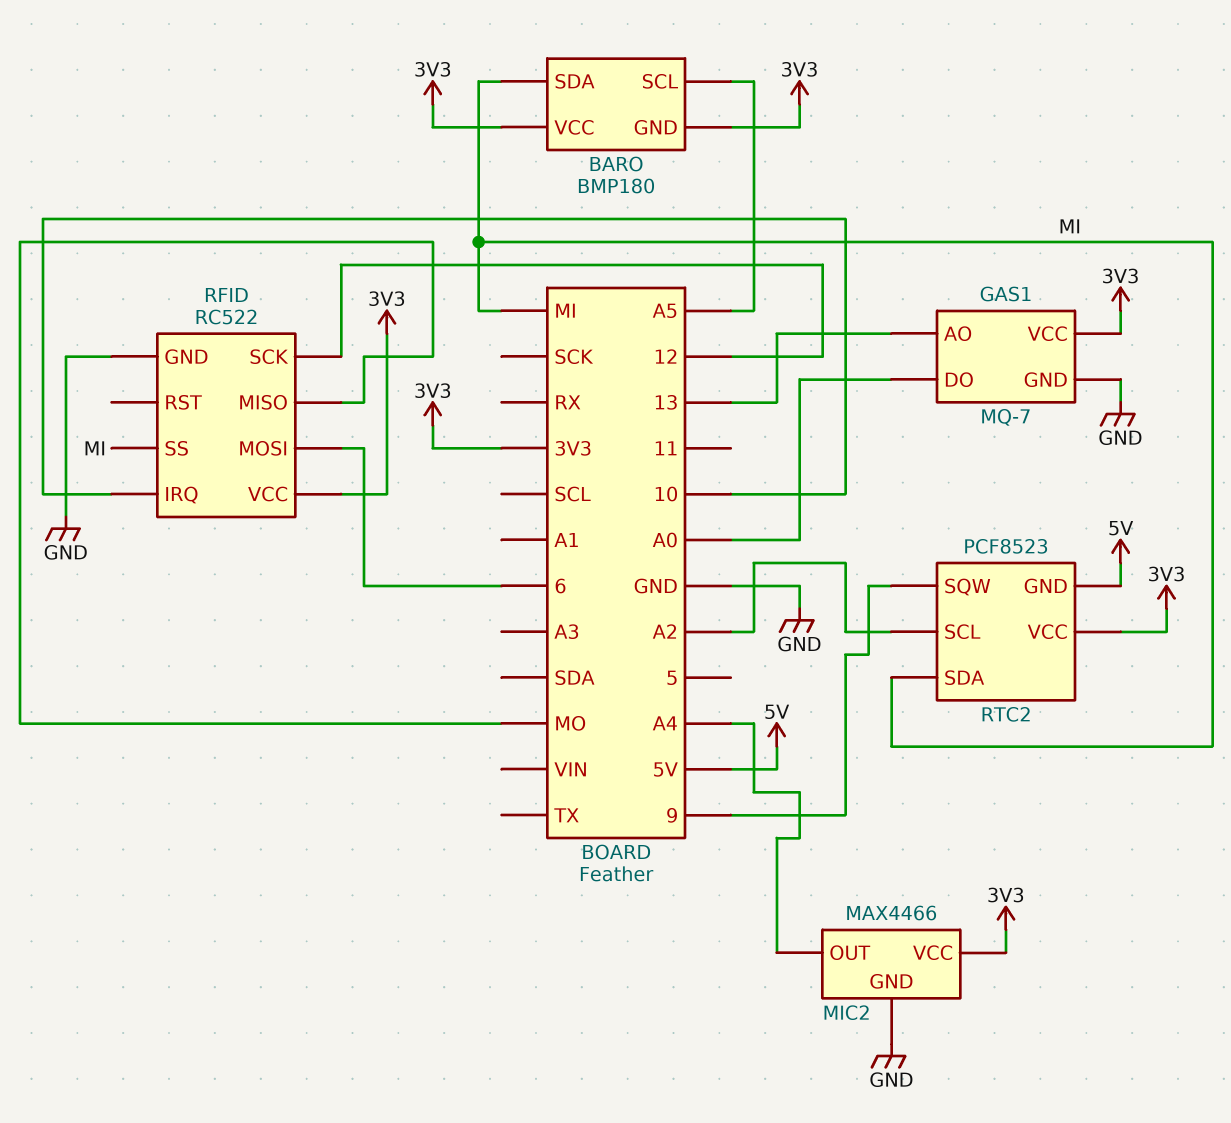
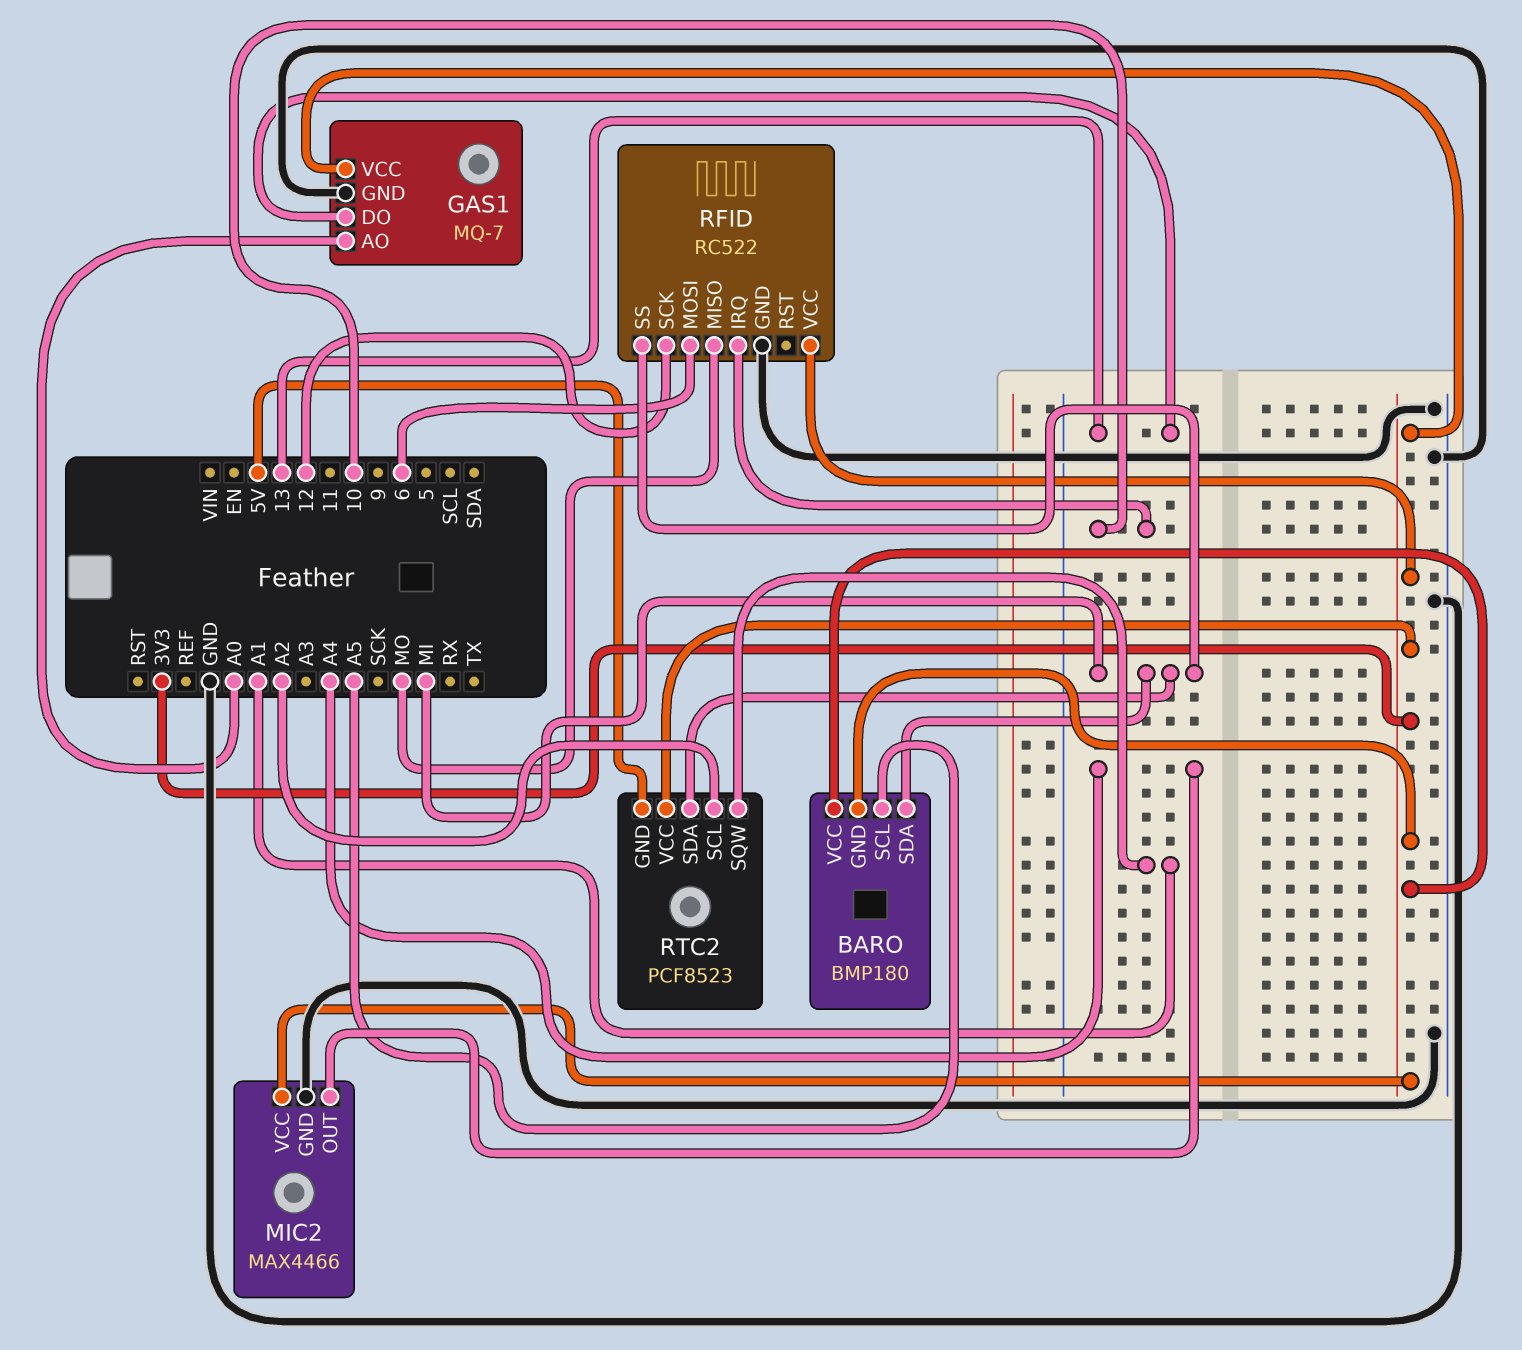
GAS1 pin AO: 13 -> A0
GAS1 pin DO: A0 -> 13
RTC2 pin SQW: 9 -> A1

